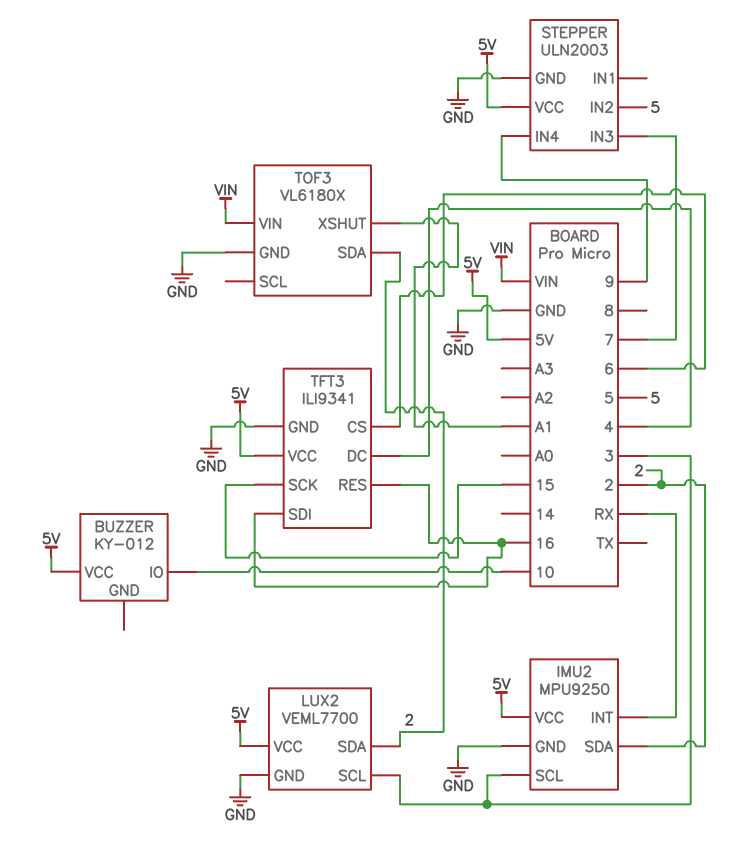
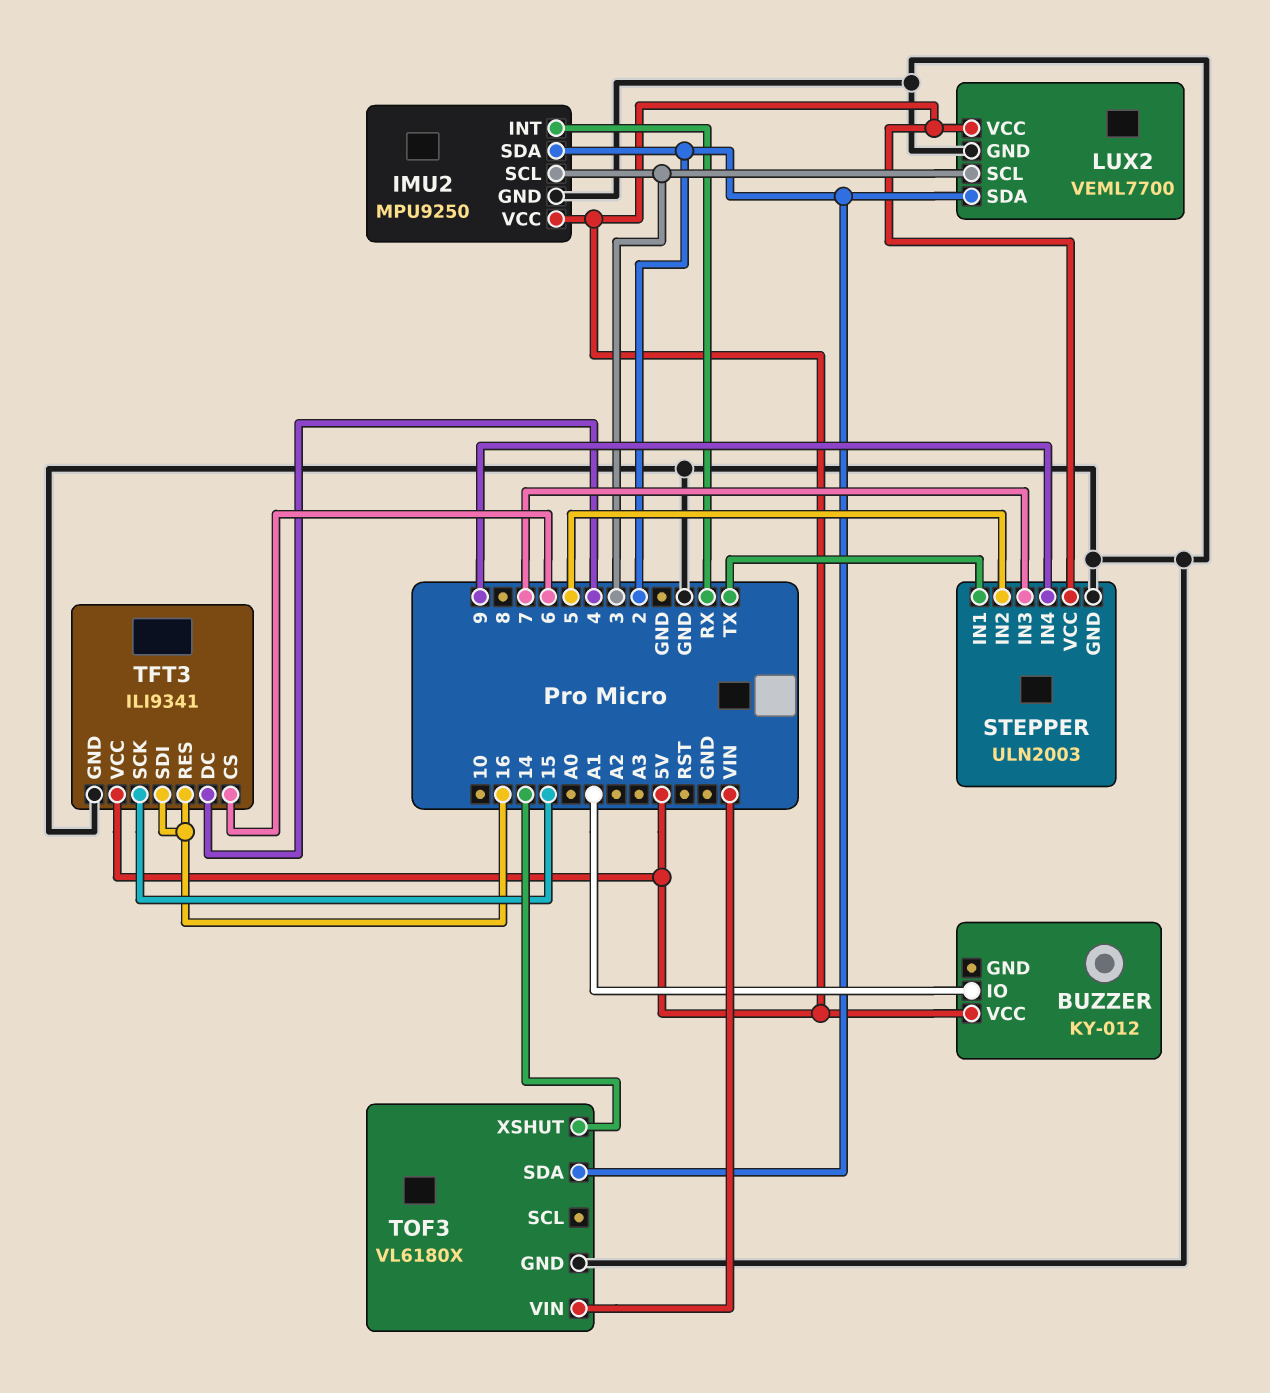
BUZZER pin IO: 10 -> A1
STEPPER pin IN1: none -> TX
TOF3 pin XSHUT: A1 -> 14

